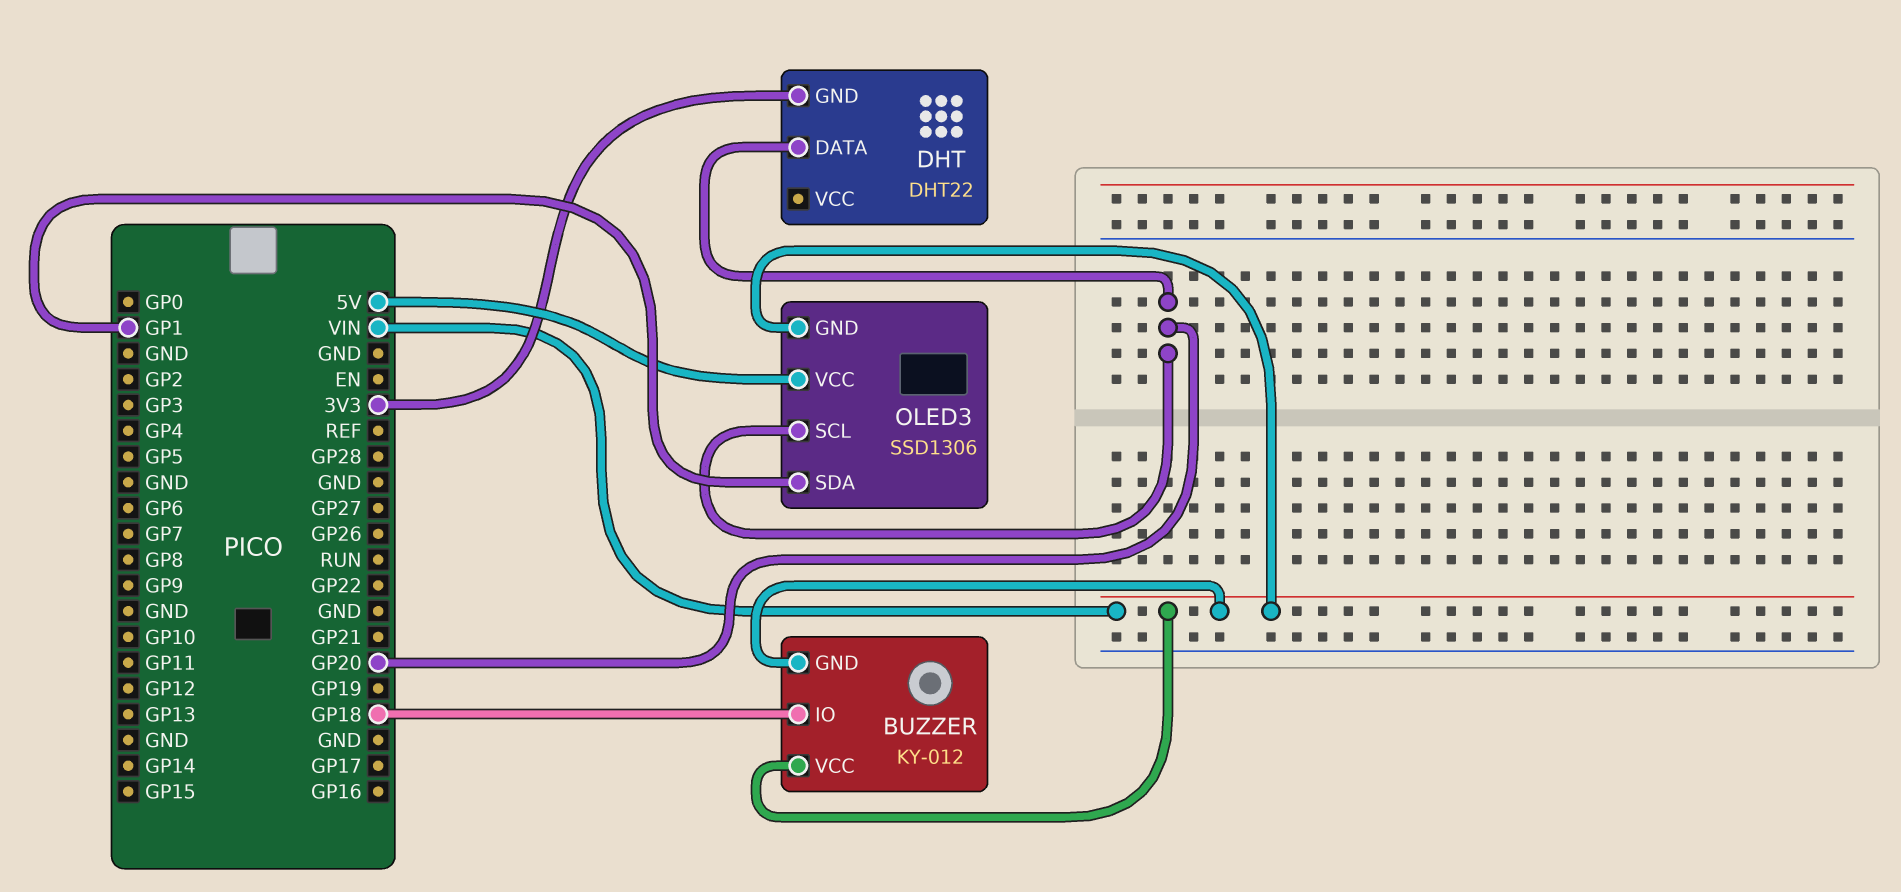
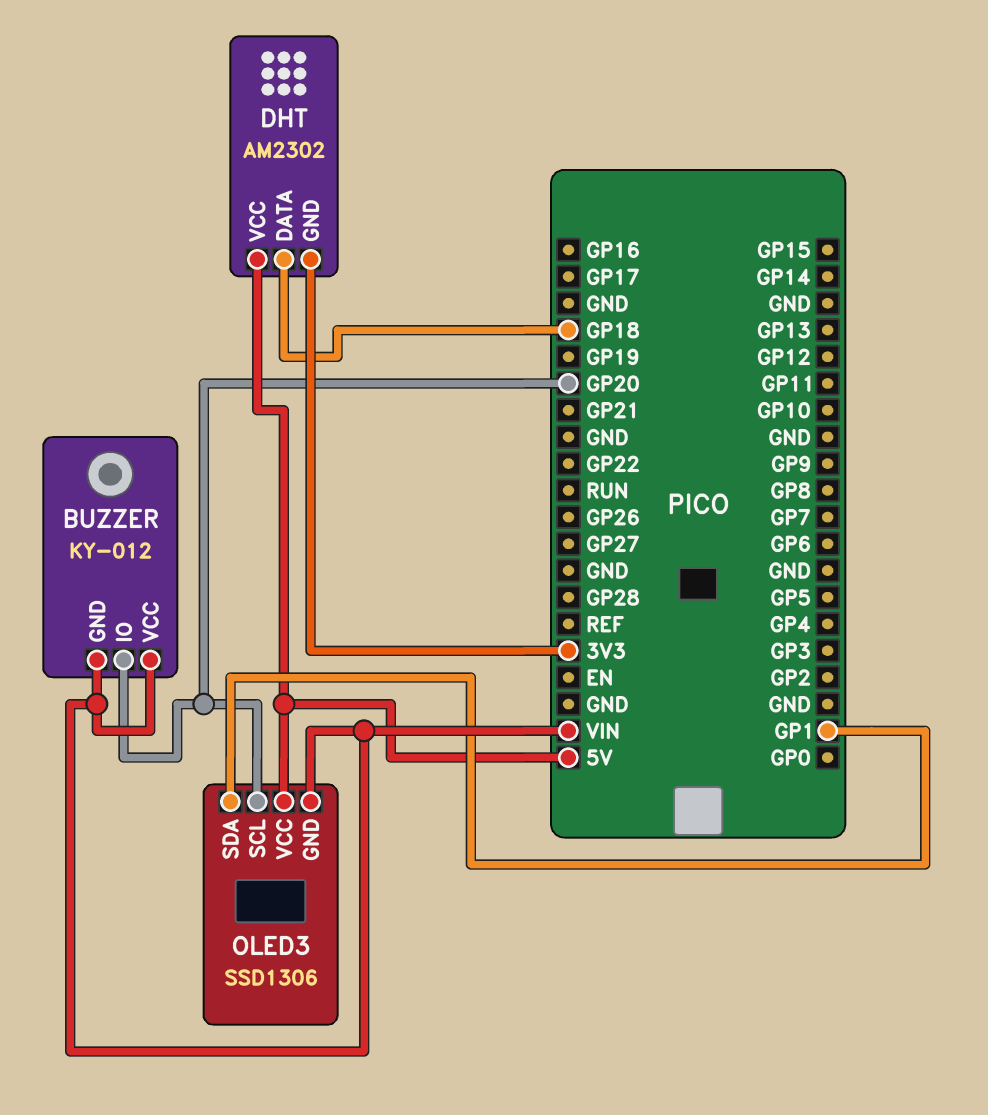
BUZZER pin IO: GP18 -> GP20
DHT: DHT22 -> AM2302
DHT pin DATA: GP20 -> GP18
DHT pin VCC: none -> 5V

